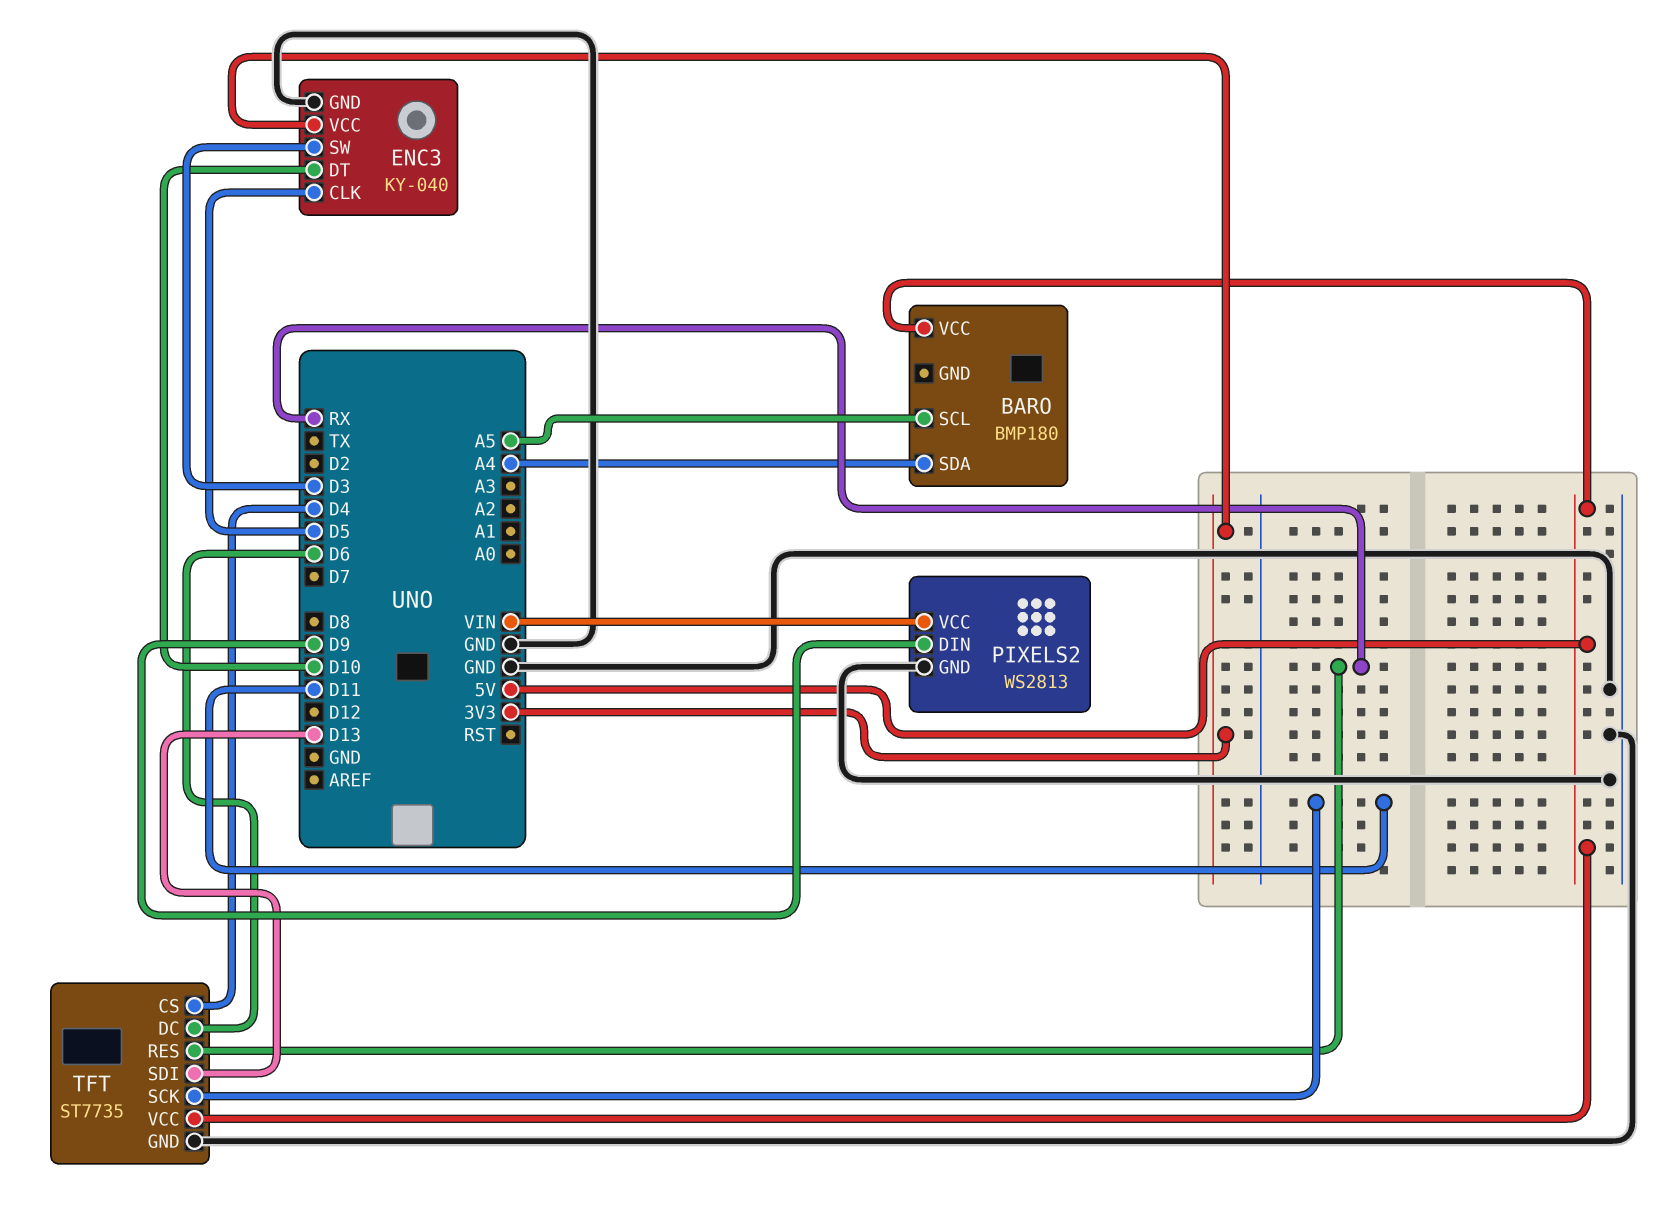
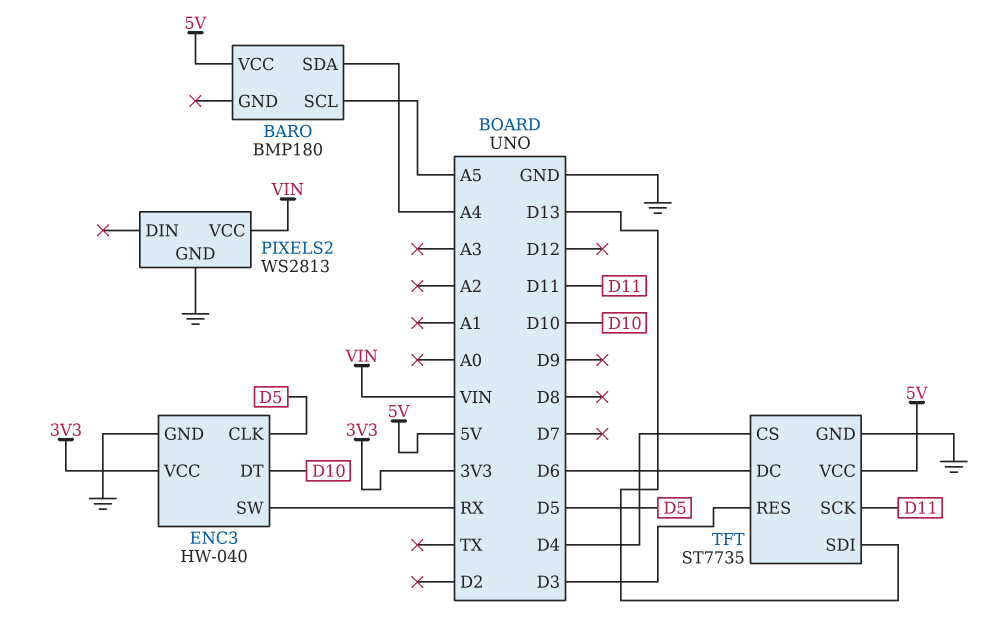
ENC3: KY-040 -> HW-040
ENC3 pin SW: D3 -> RX
PIXELS2 pin DIN: D9 -> none
TFT pin RES: RX -> D3

